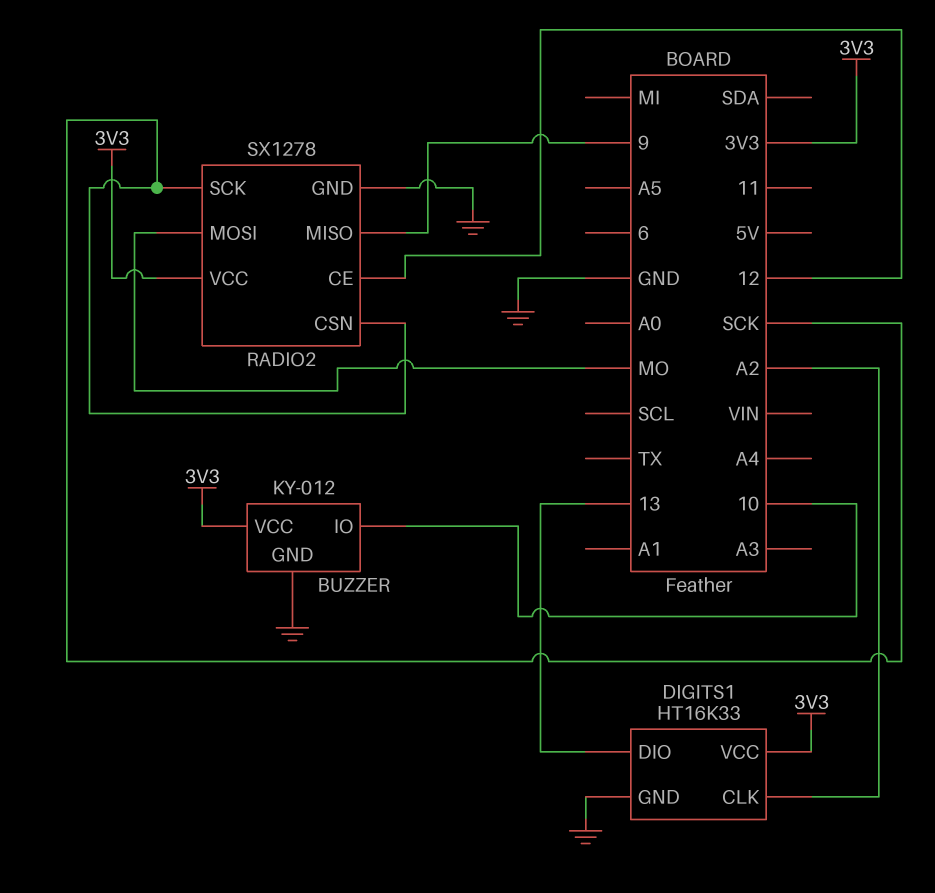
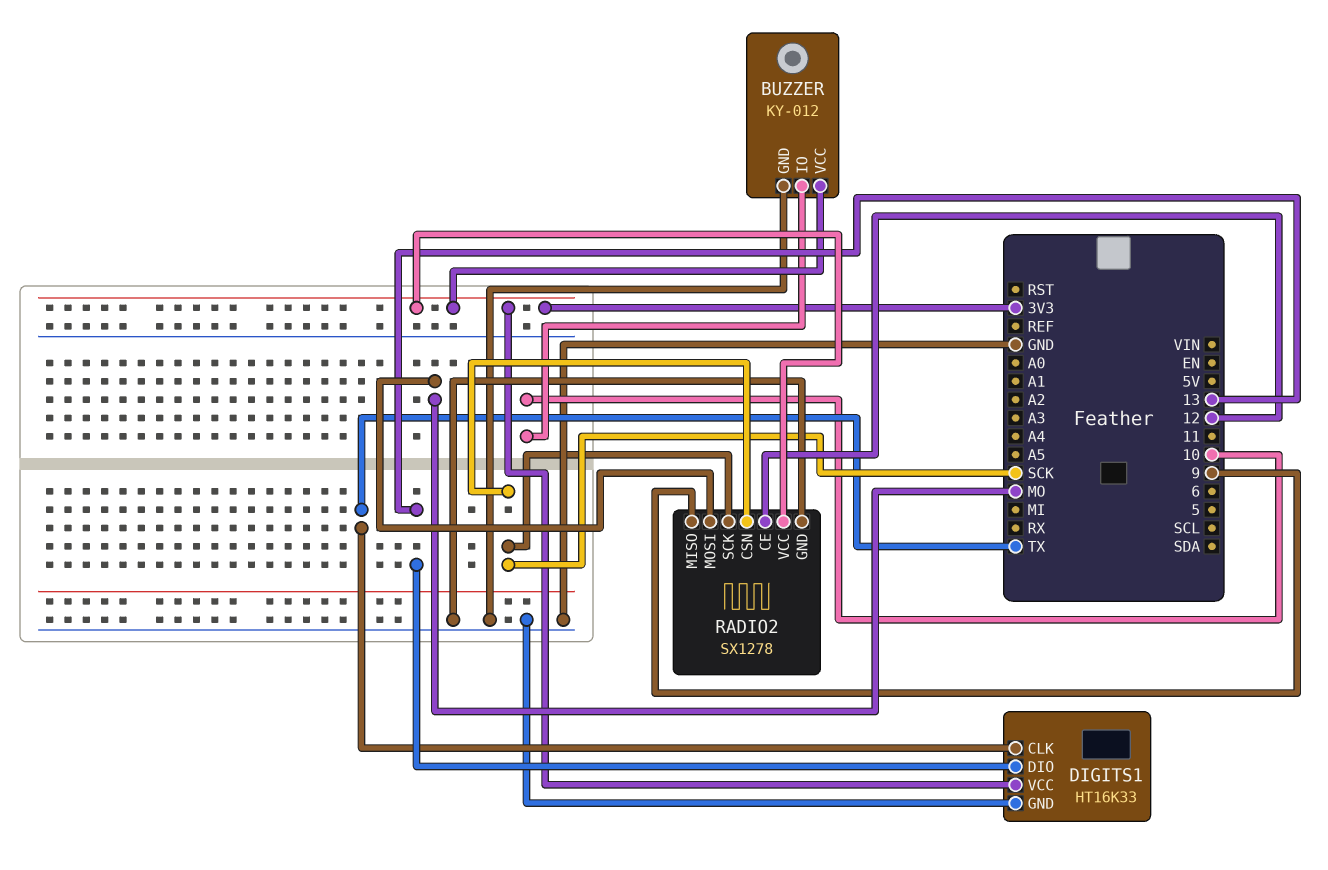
DIGITS1 pin CLK: A2 -> TX

